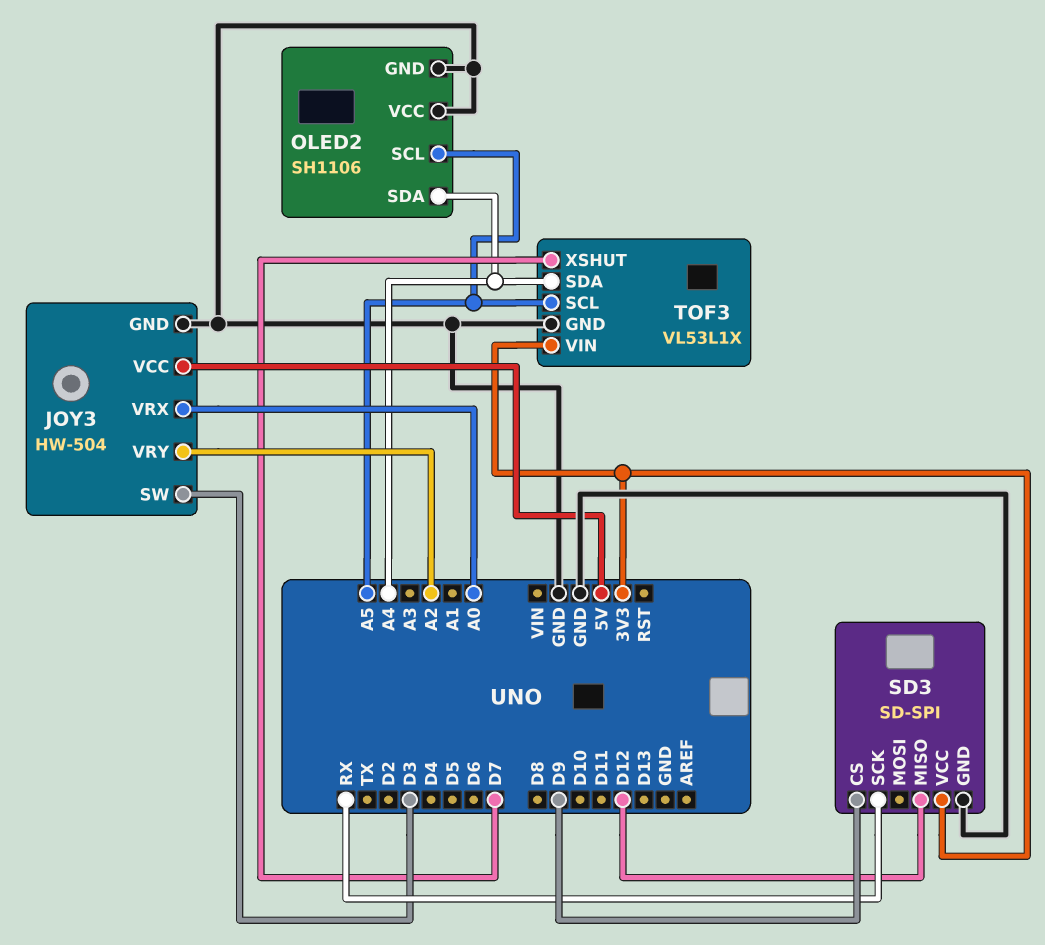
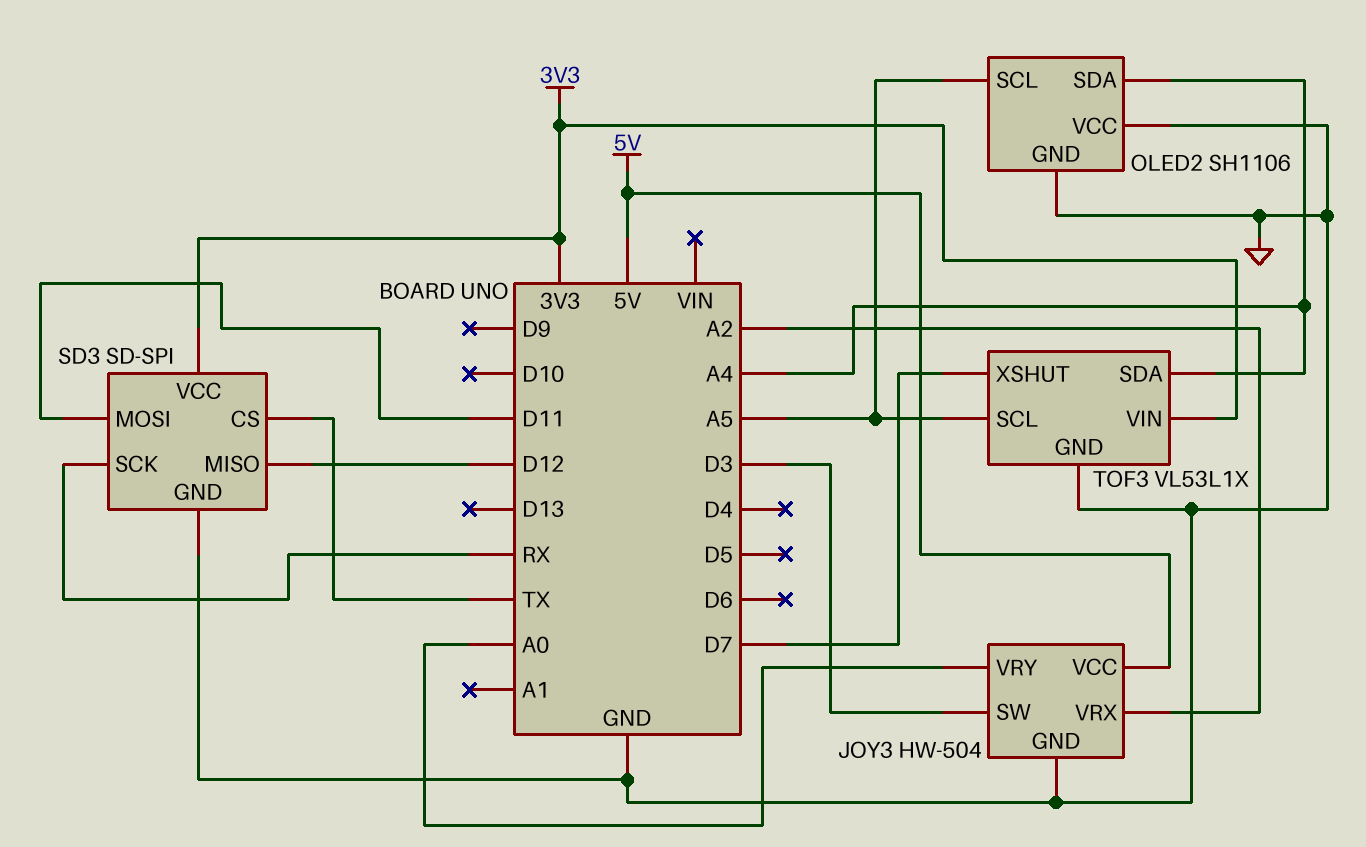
JOY3 pin VRX: A0 -> A2
JOY3 pin VRY: A2 -> A0
SD3 pin CS: D9 -> TX
SD3 pin MOSI: none -> D11

